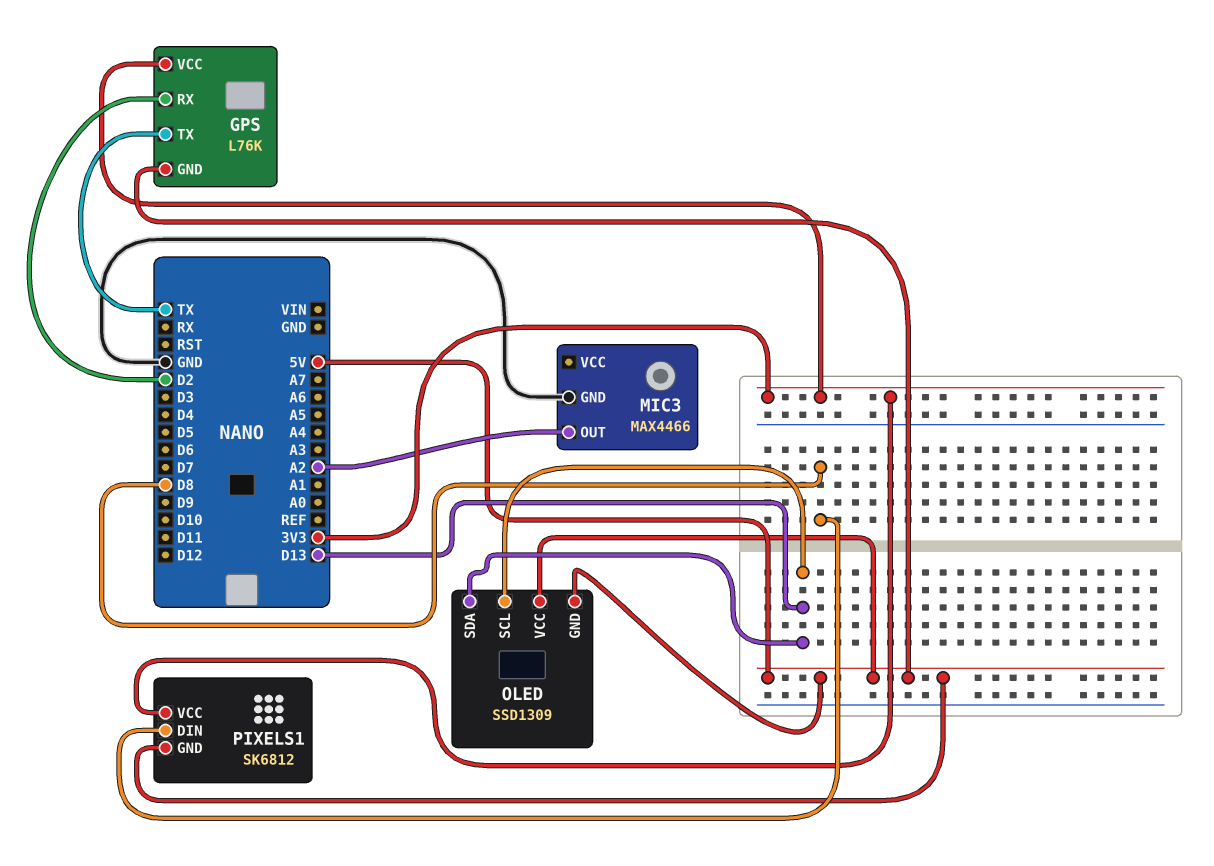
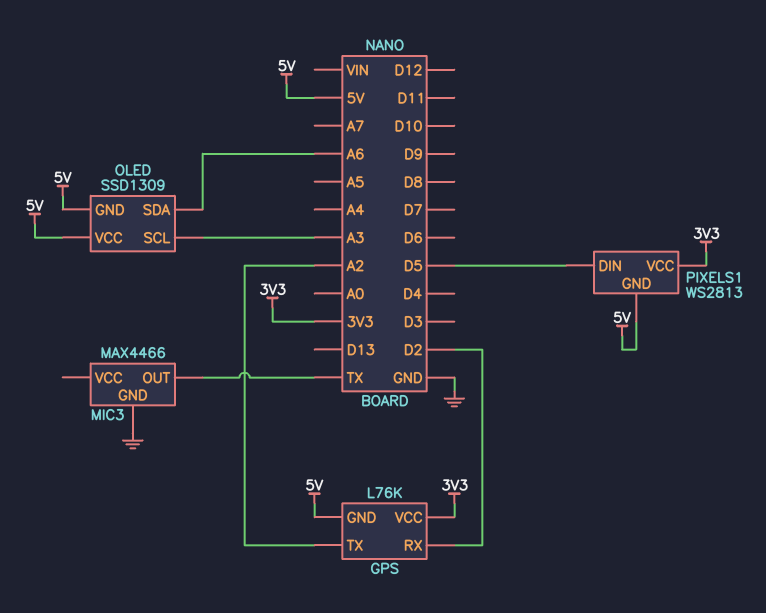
GPS pin TX: TX -> A2
MIC3 pin OUT: A2 -> TX
OLED pin SCL: D13 -> A3
OLED pin SDA: D13 -> A6
PIXELS1: SK6812 -> WS2813
PIXELS1 pin DIN: D8 -> D5

